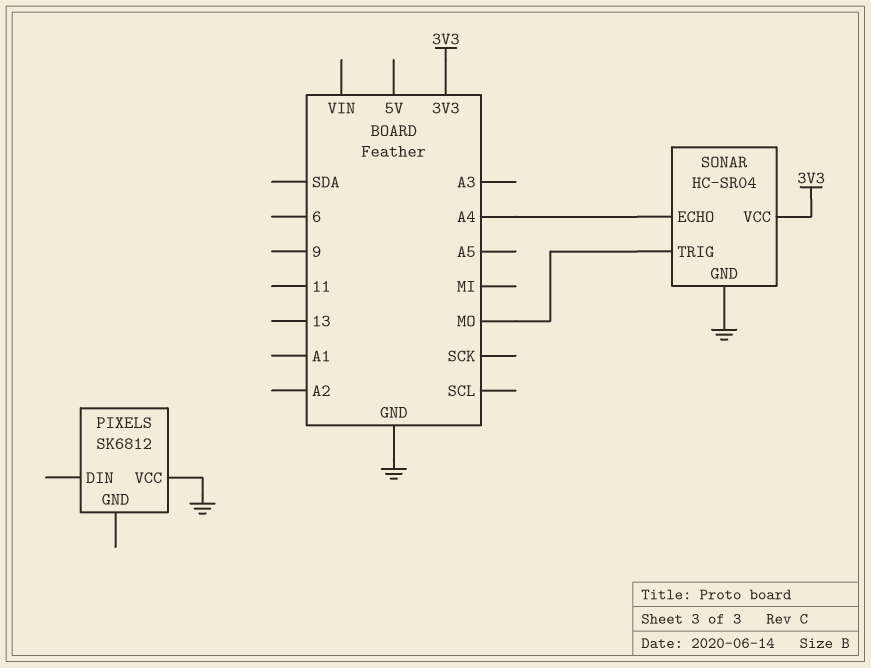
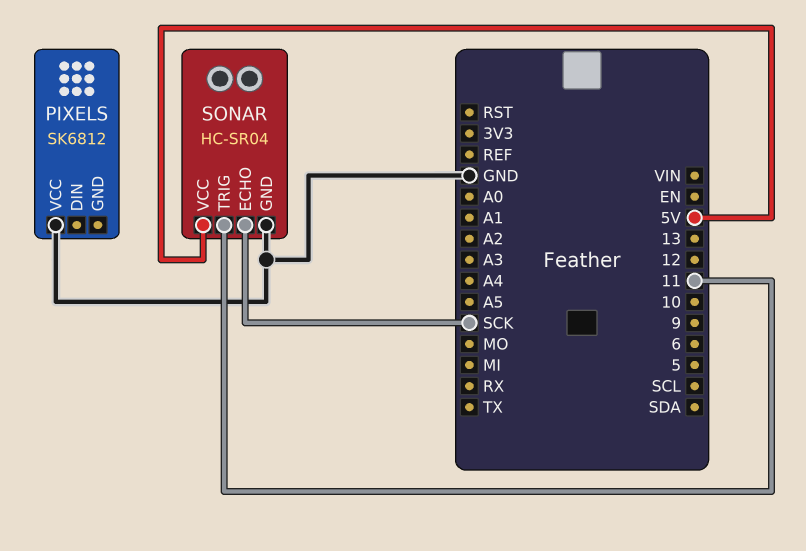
SONAR pin ECHO: A4 -> SCK
SONAR pin TRIG: MO -> 11
SONAR pin VCC: 3V3 -> 5V

